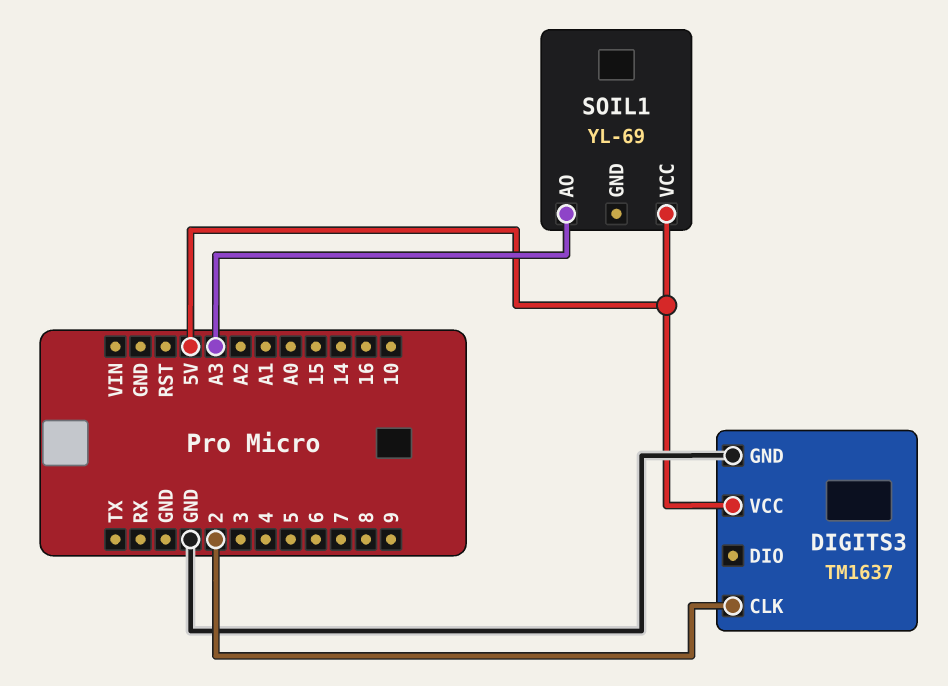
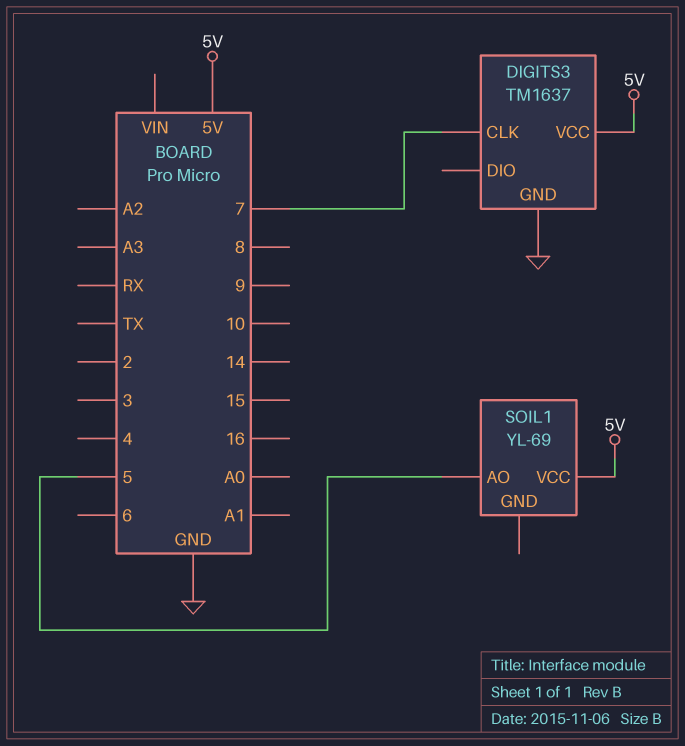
DIGITS3 pin CLK: 2 -> 7
SOIL1 pin AO: A3 -> 5

